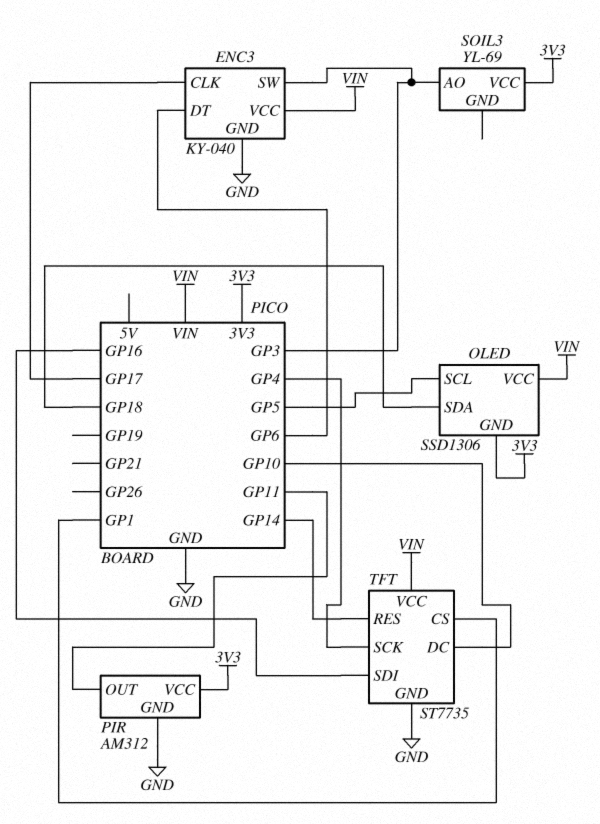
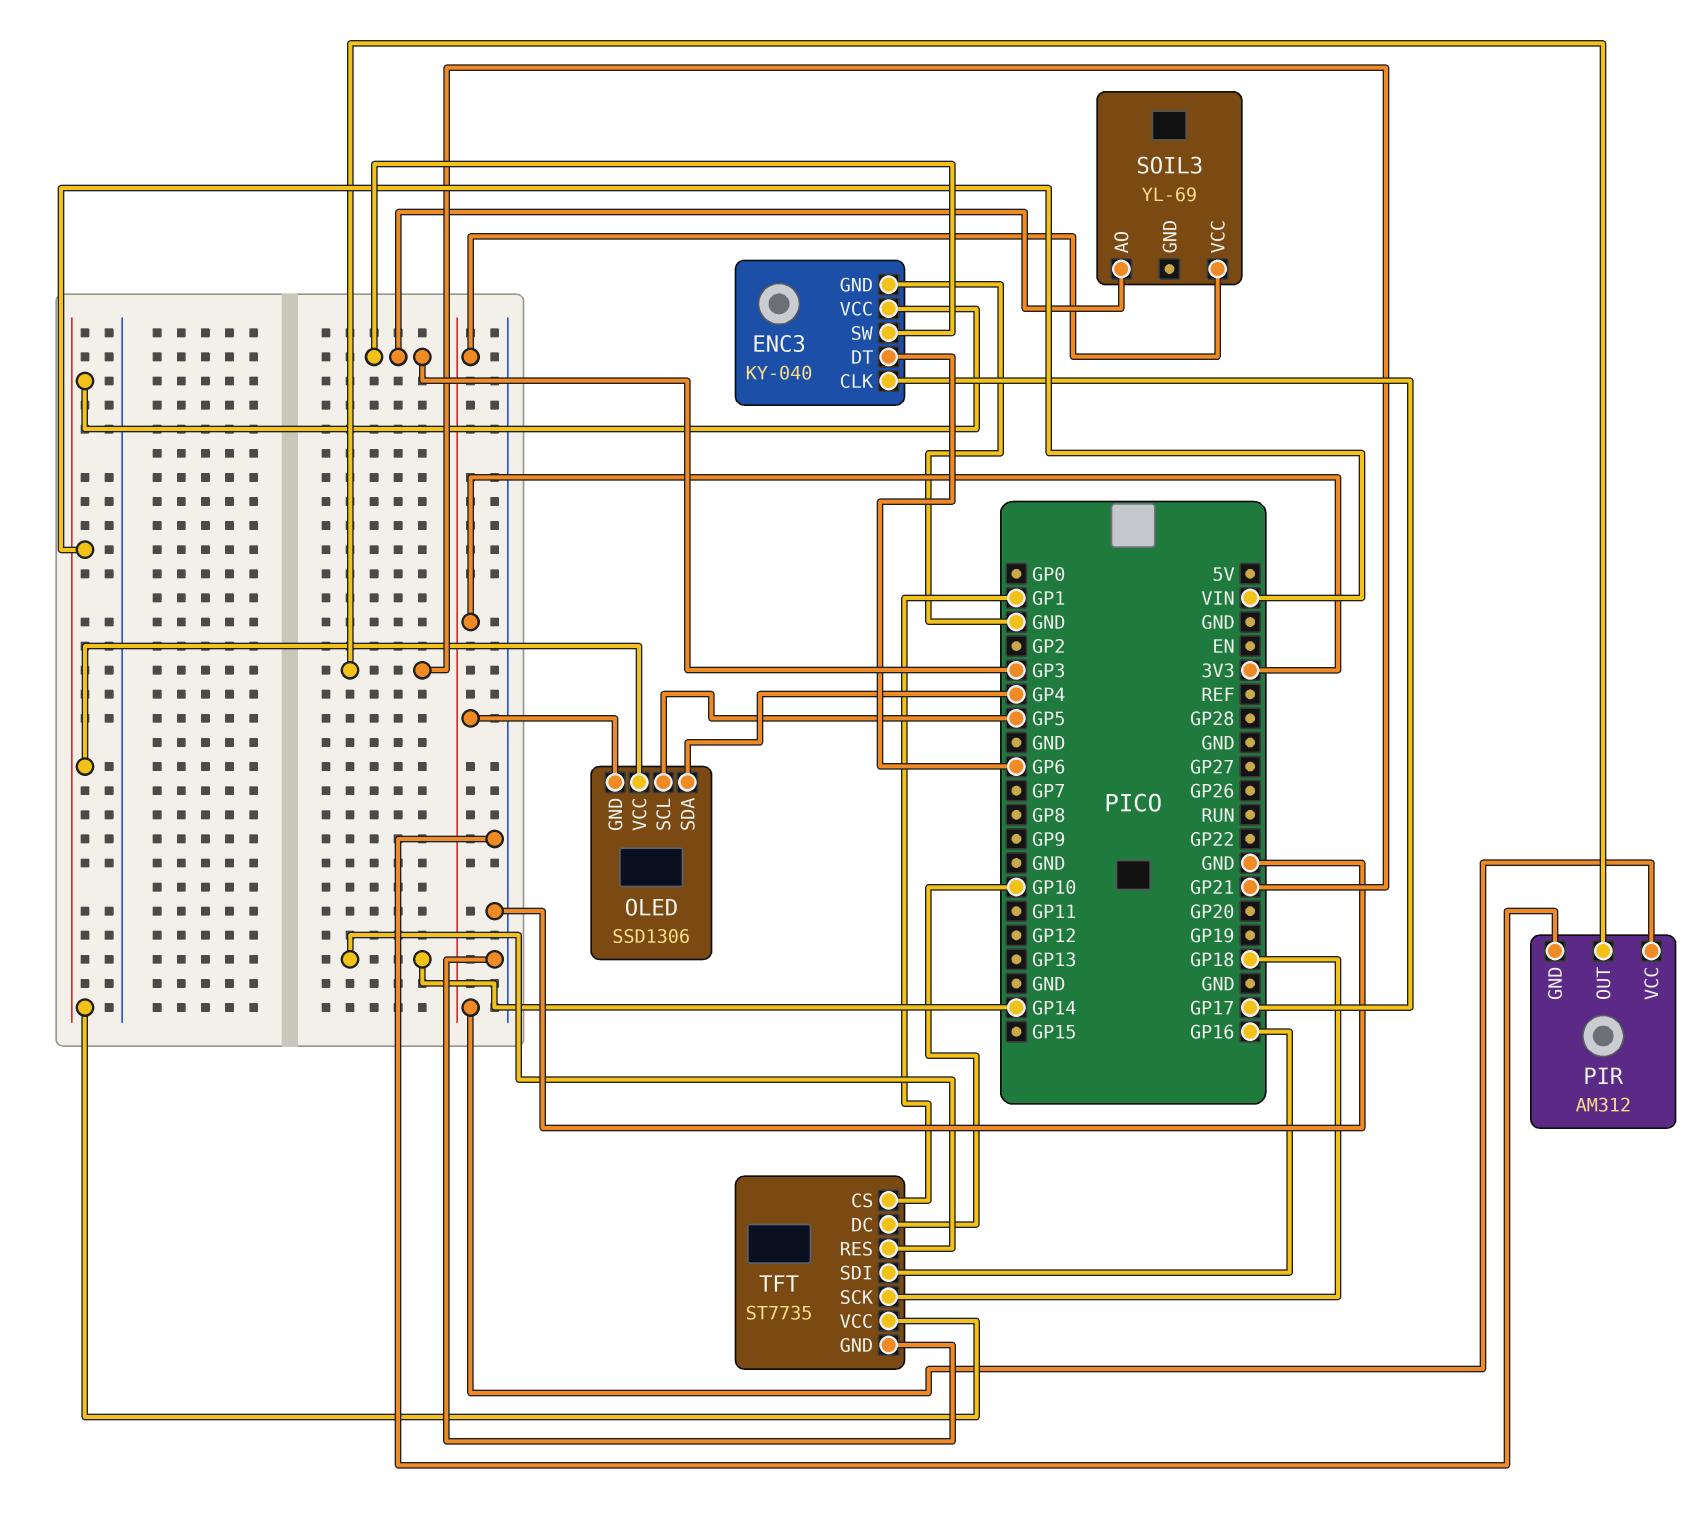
OLED pin SDA: GP18 -> GP4
PIR pin OUT: GP11 -> GP21
TFT pin SCK: GP4 -> GP18

